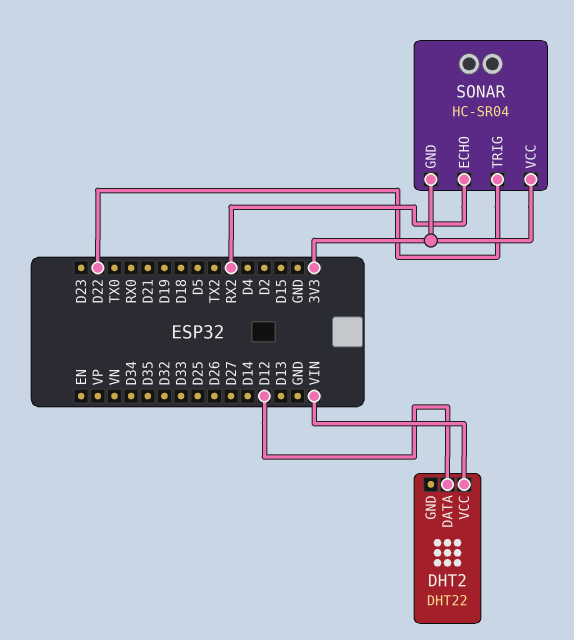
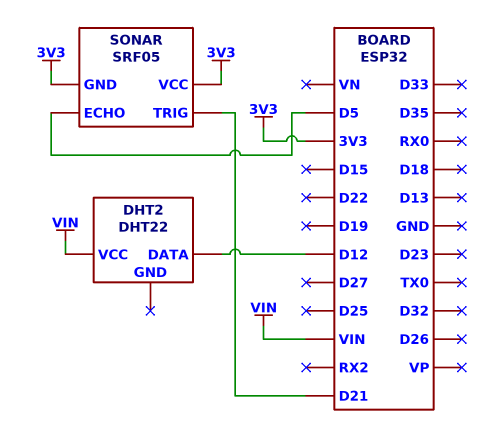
SONAR: HC-SR04 -> SRF05
SONAR pin ECHO: RX2 -> D5
SONAR pin TRIG: D22 -> D21

